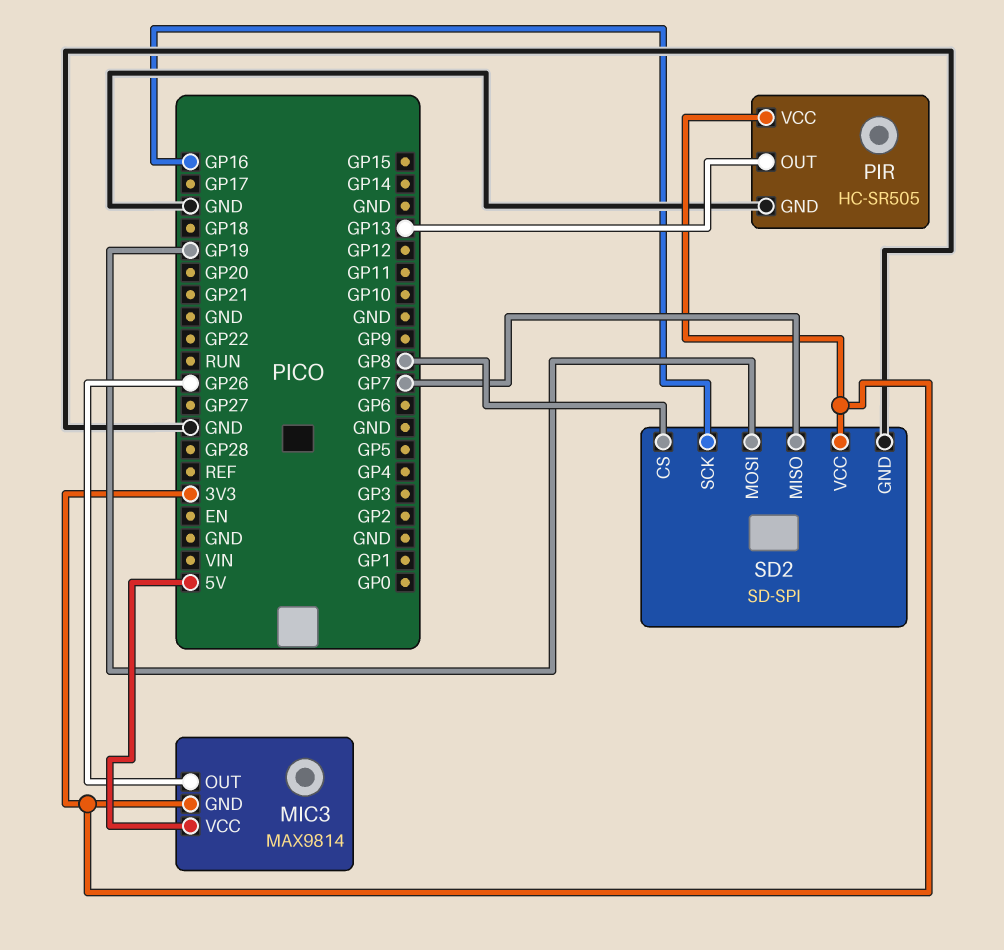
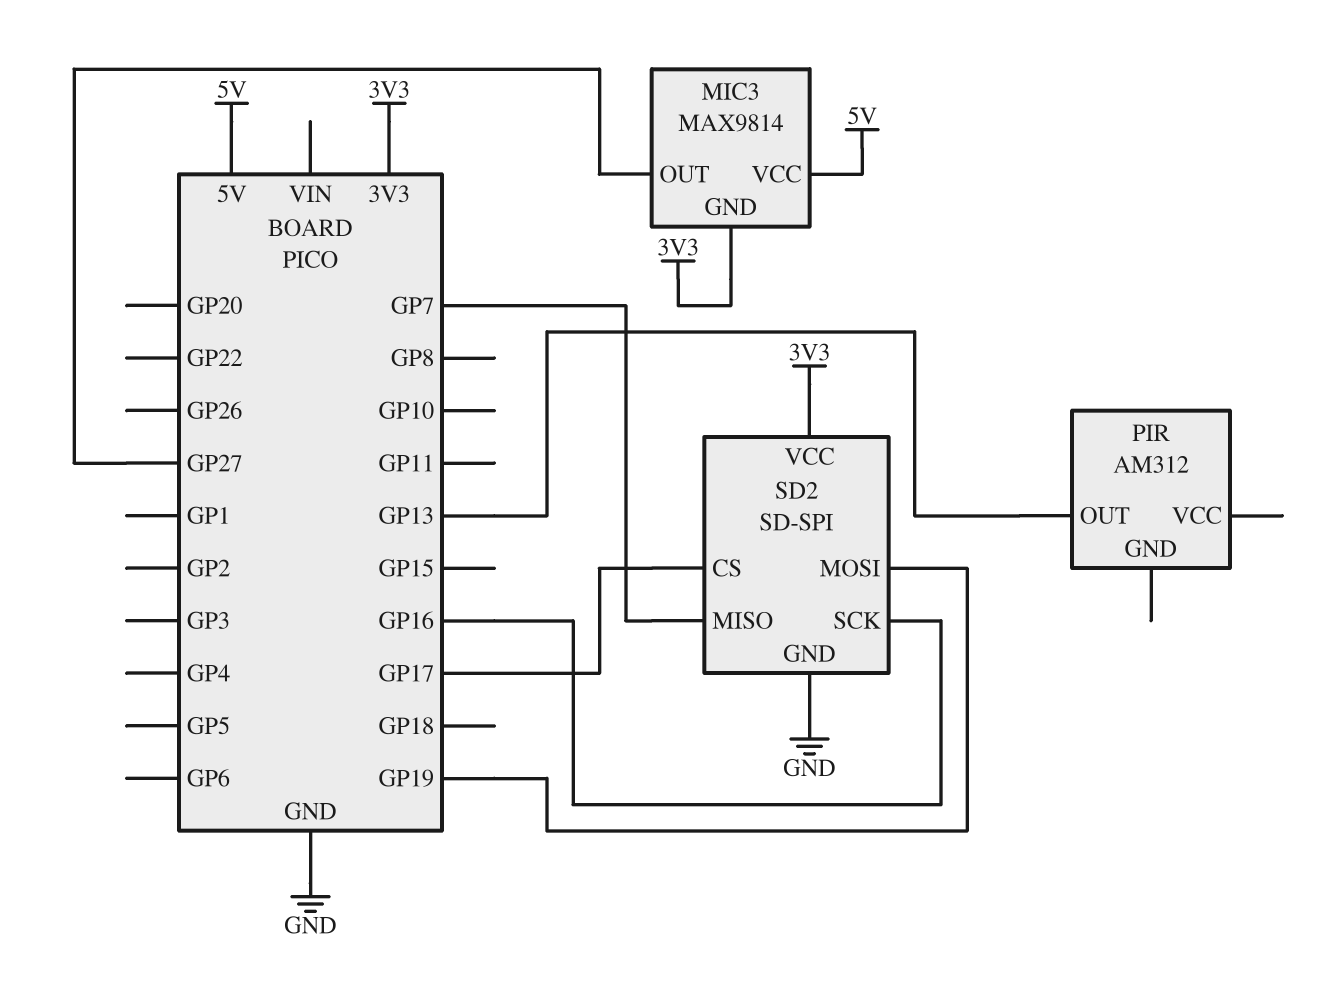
MIC3 pin OUT: GP26 -> GP27
PIR: HC-SR505 -> AM312
PIR pin GND: GND -> none
PIR pin VCC: 3V3 -> none
SD2 pin CS: GP8 -> GP17

